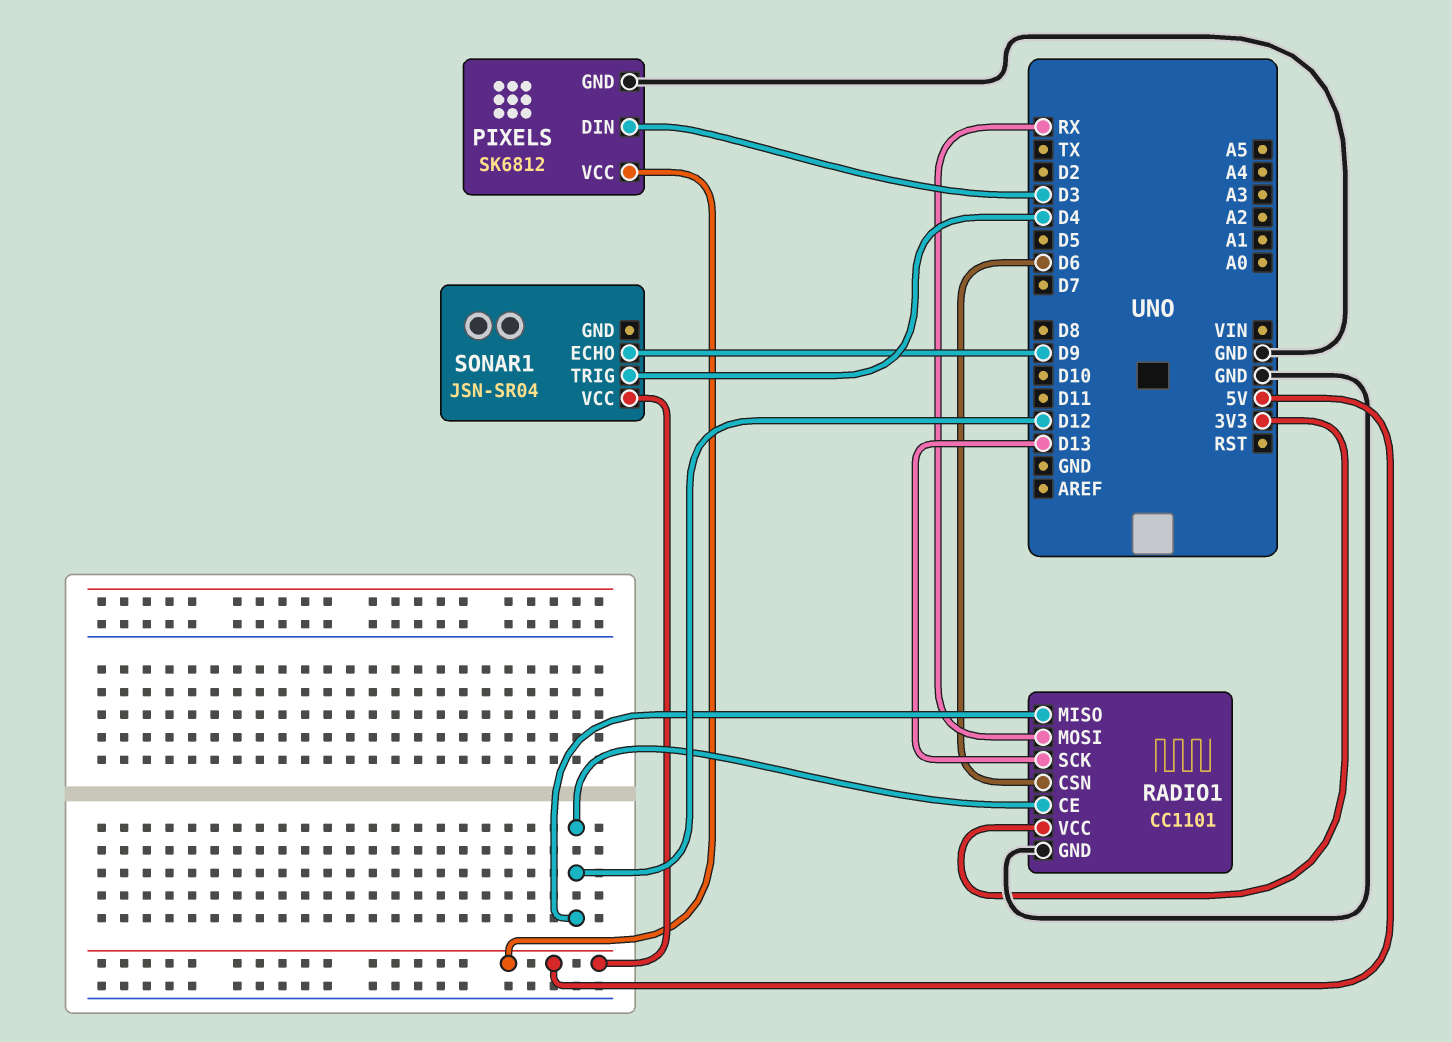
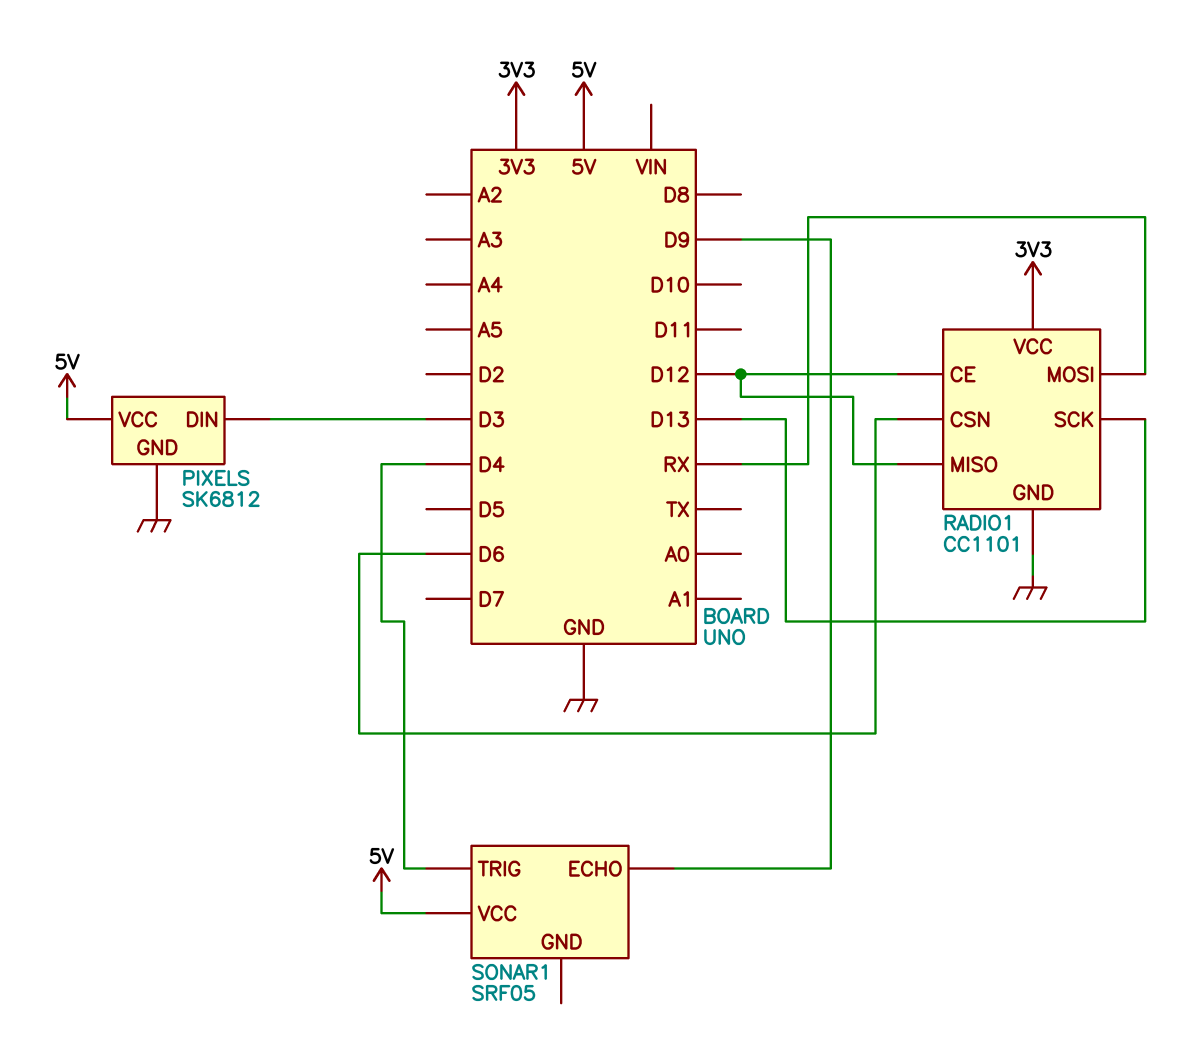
SONAR1: JSN-SR04 -> SRF05

